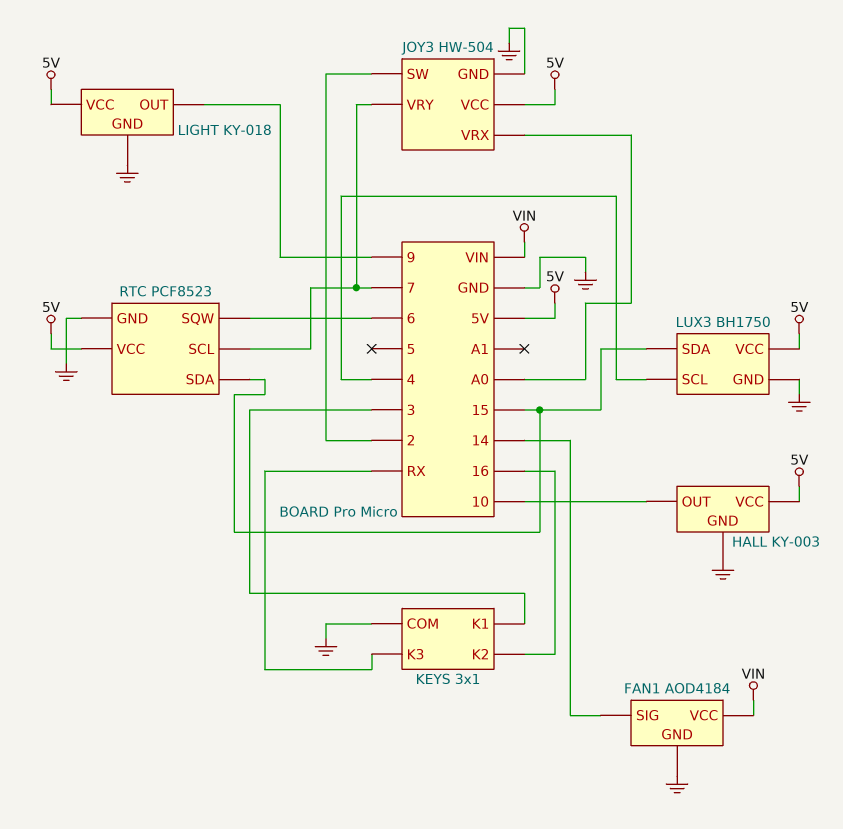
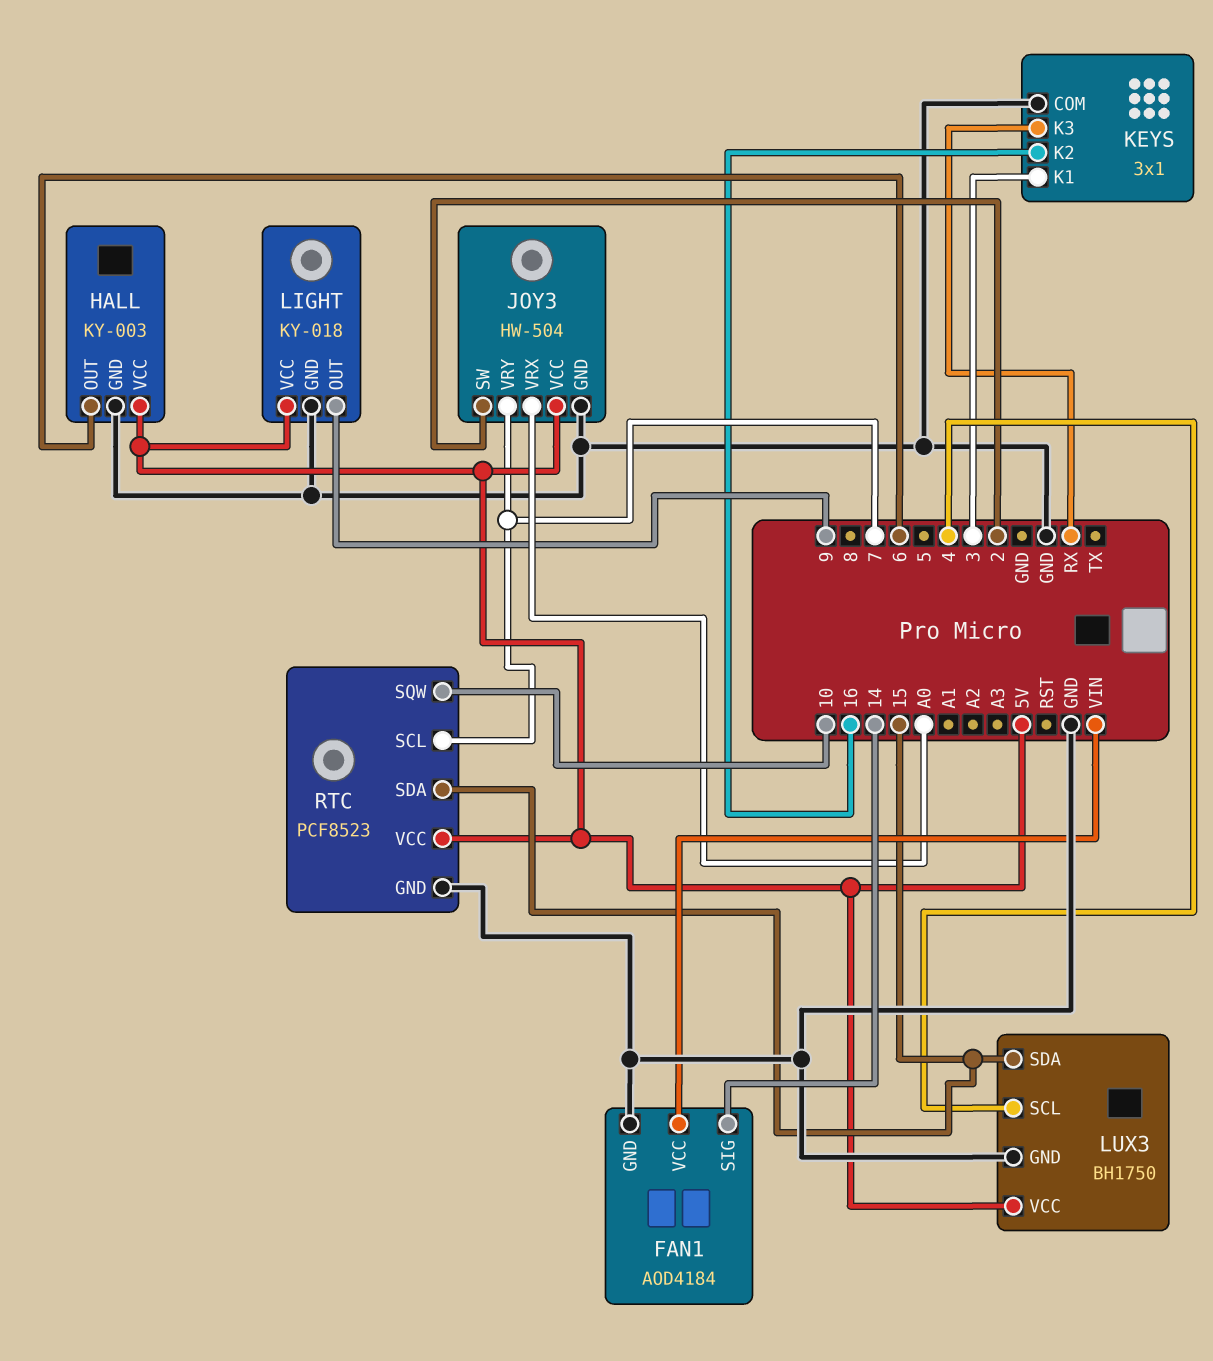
HALL pin OUT: 10 -> 6
RTC pin SQW: 6 -> 10

